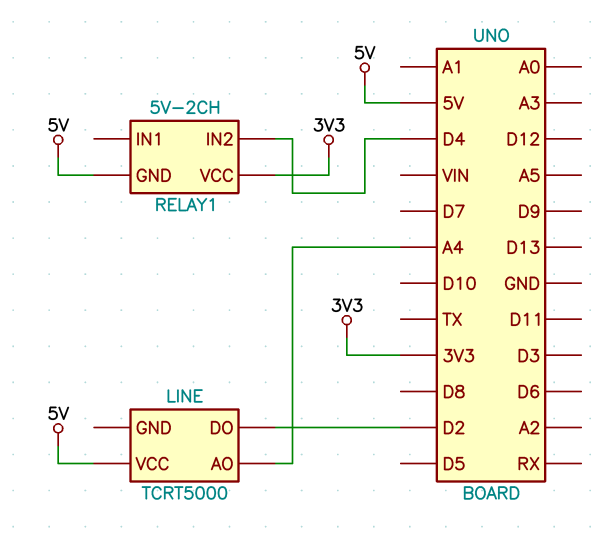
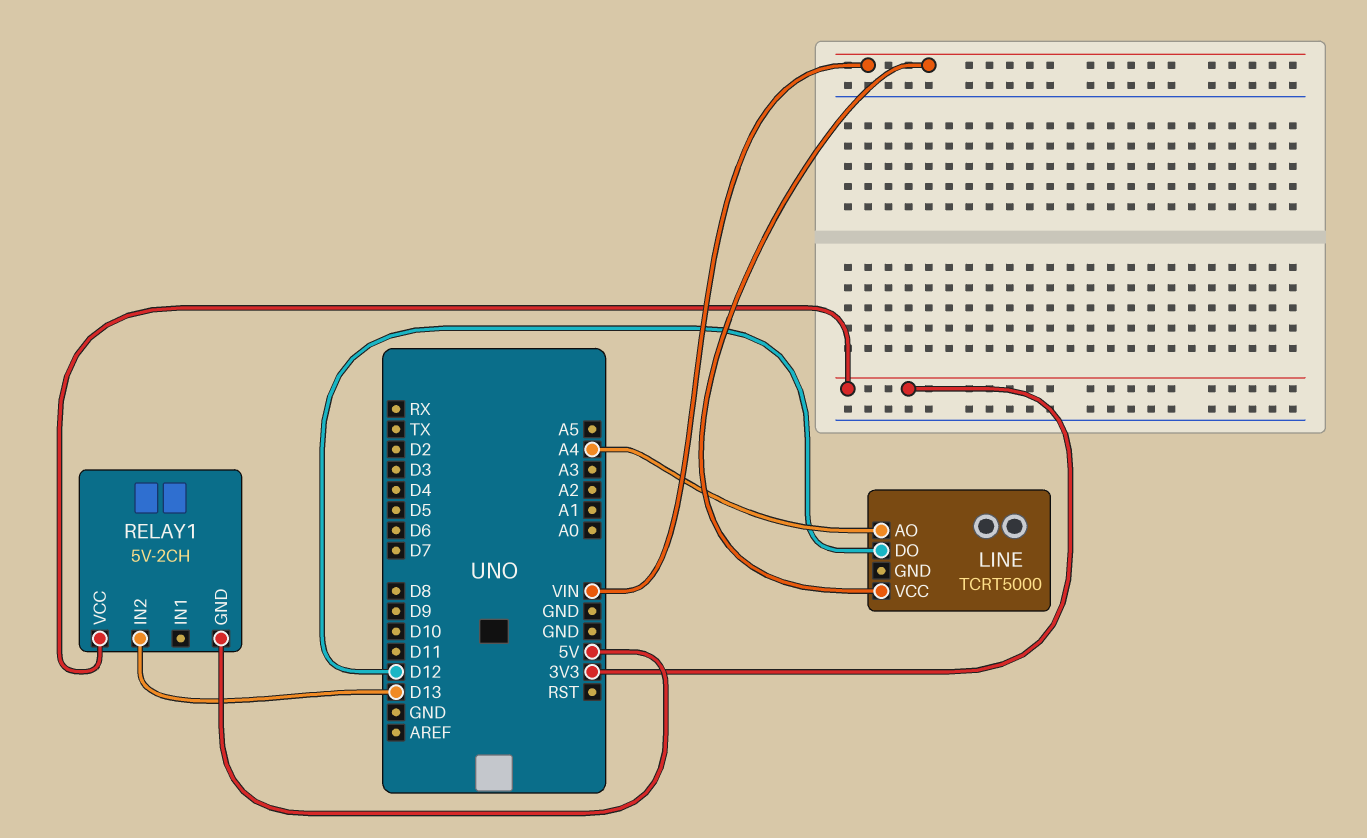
LINE pin DO: D2 -> D12
LINE pin VCC: 5V -> VIN
RELAY1 pin IN2: D4 -> D13

